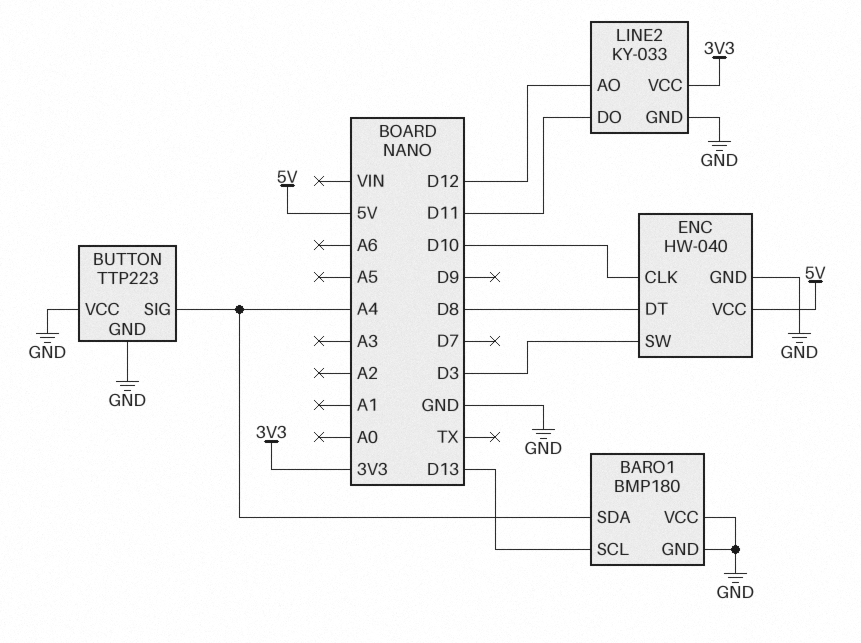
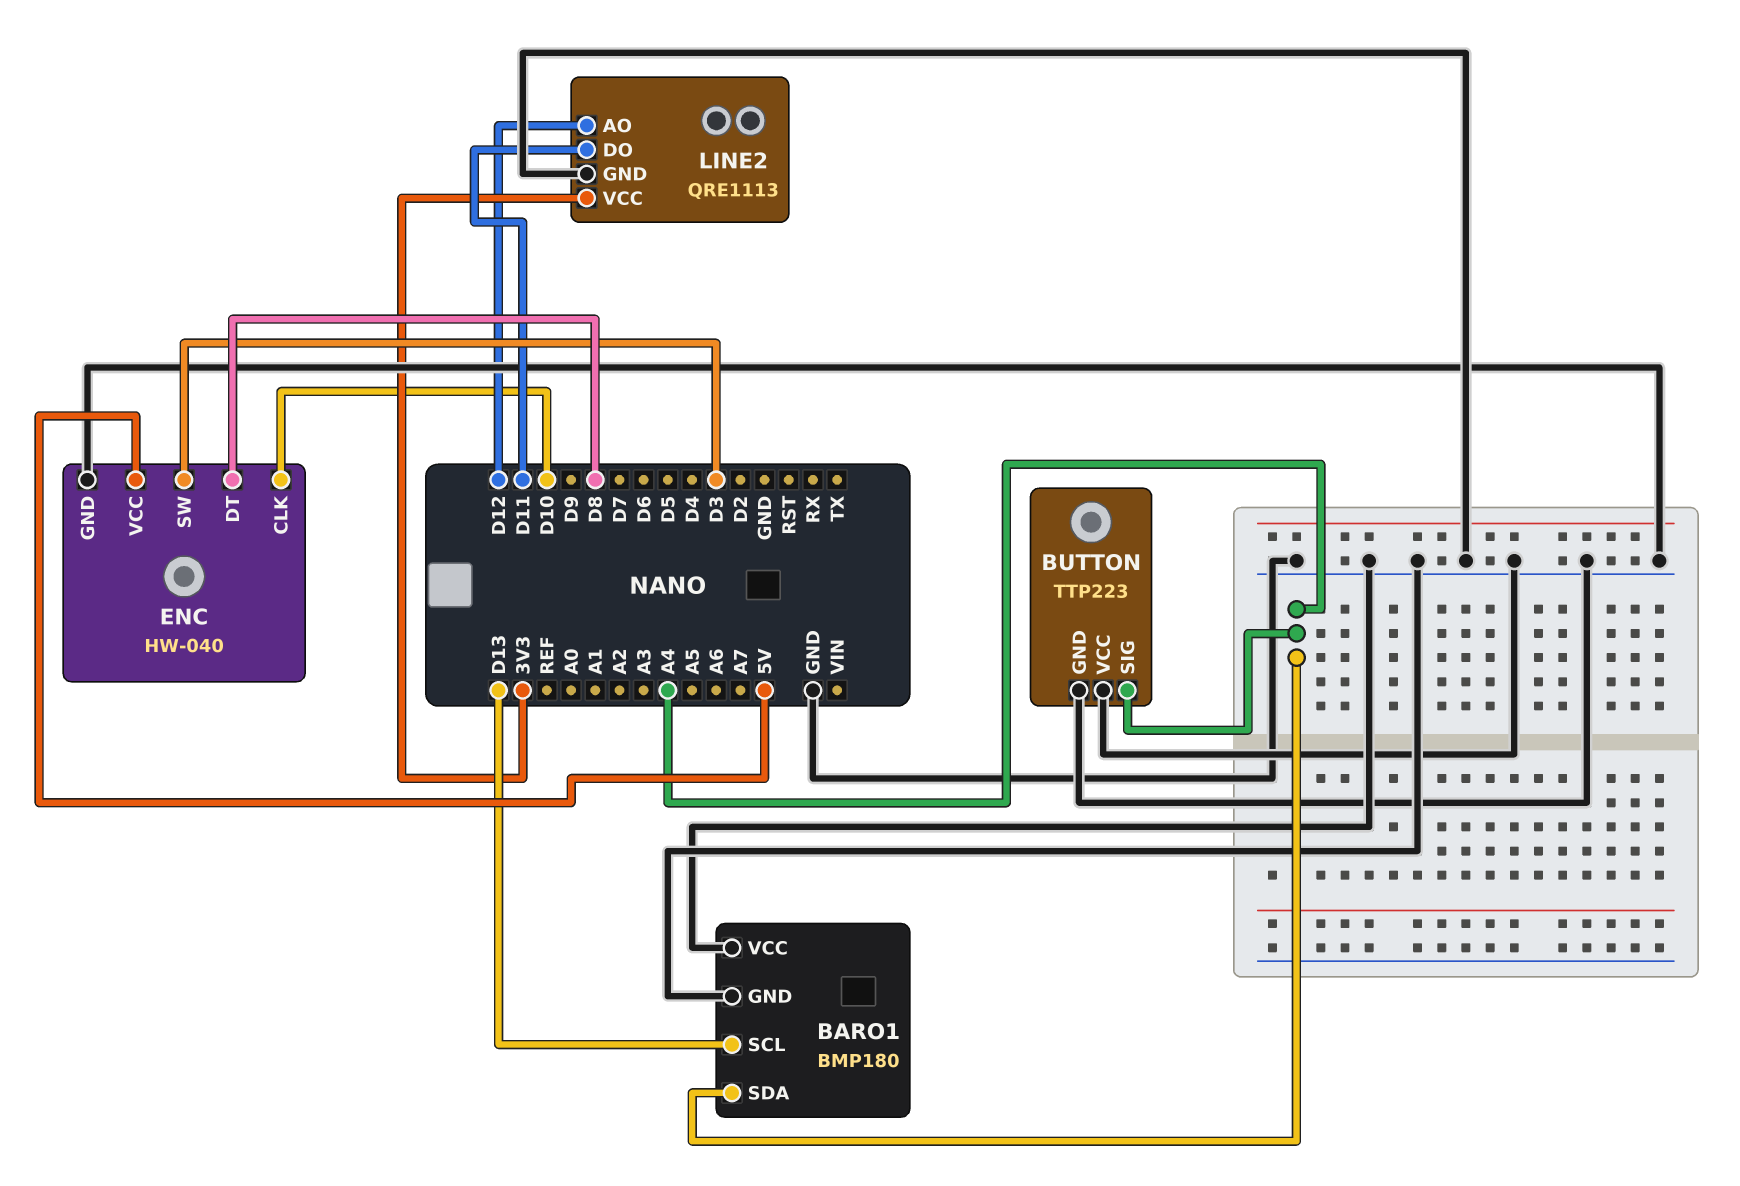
LINE2: KY-033 -> QRE1113

